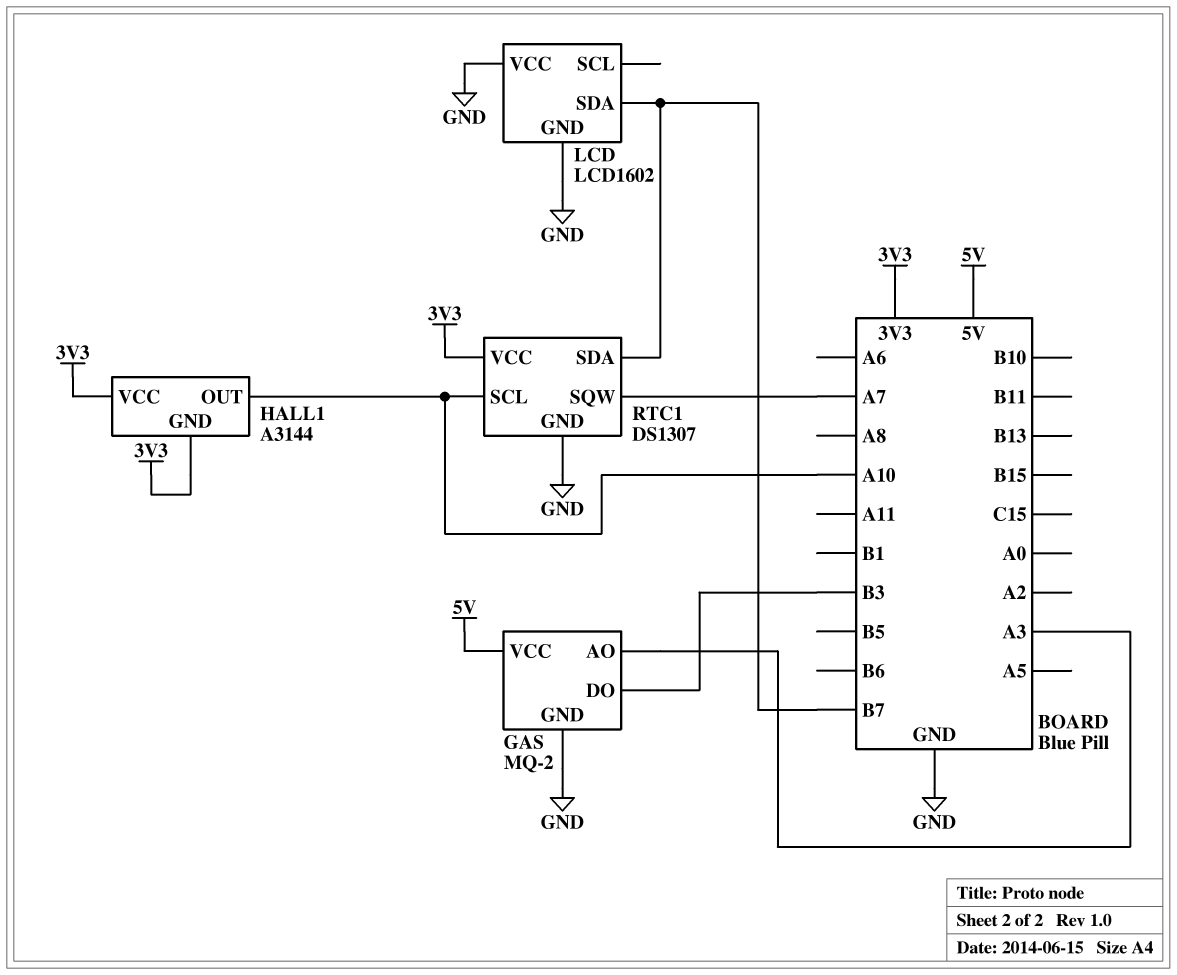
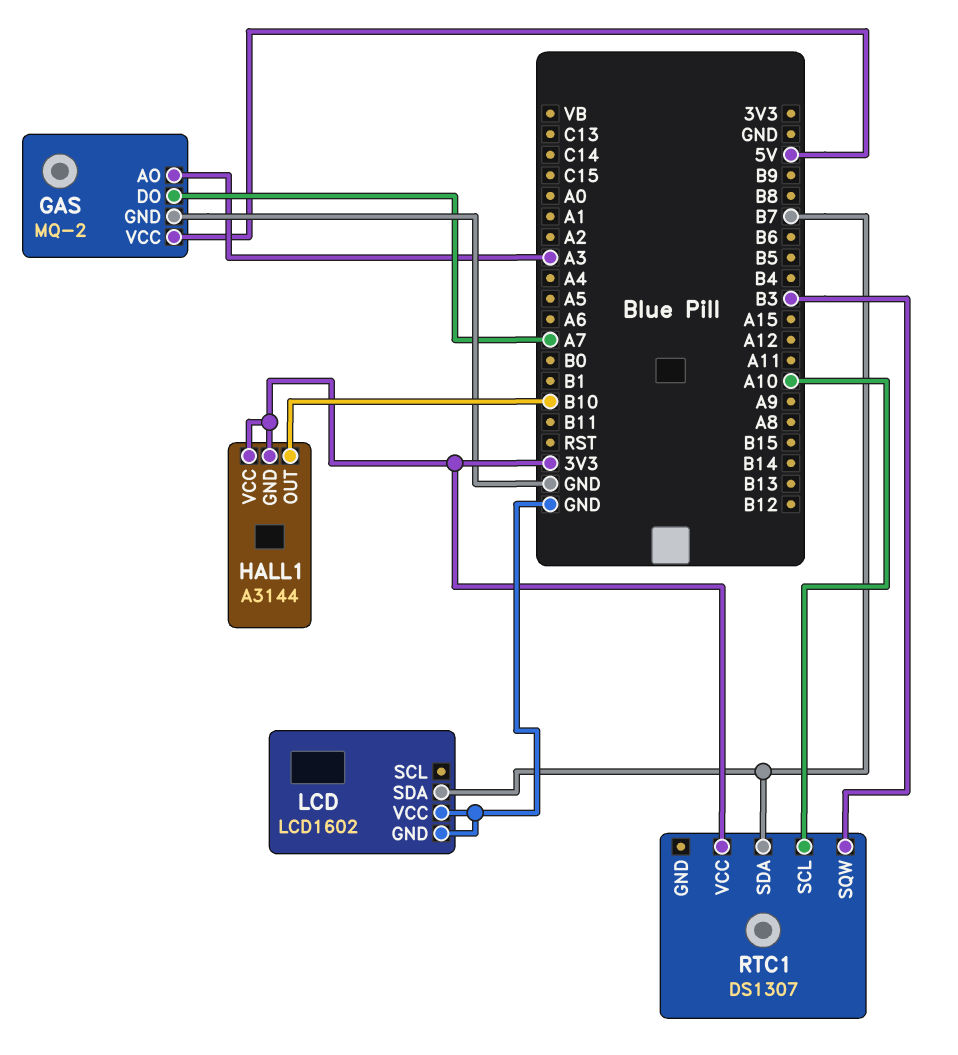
GAS pin DO: B3 -> A7
HALL1 pin OUT: A10 -> B10
RTC1 pin GND: GND -> none
RTC1 pin SQW: A7 -> B3

